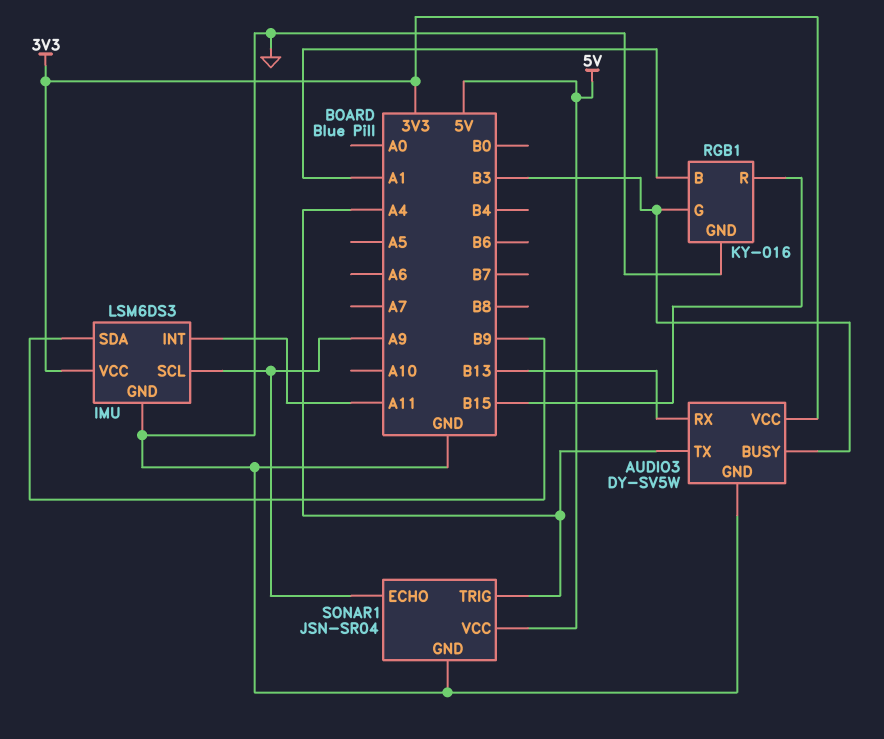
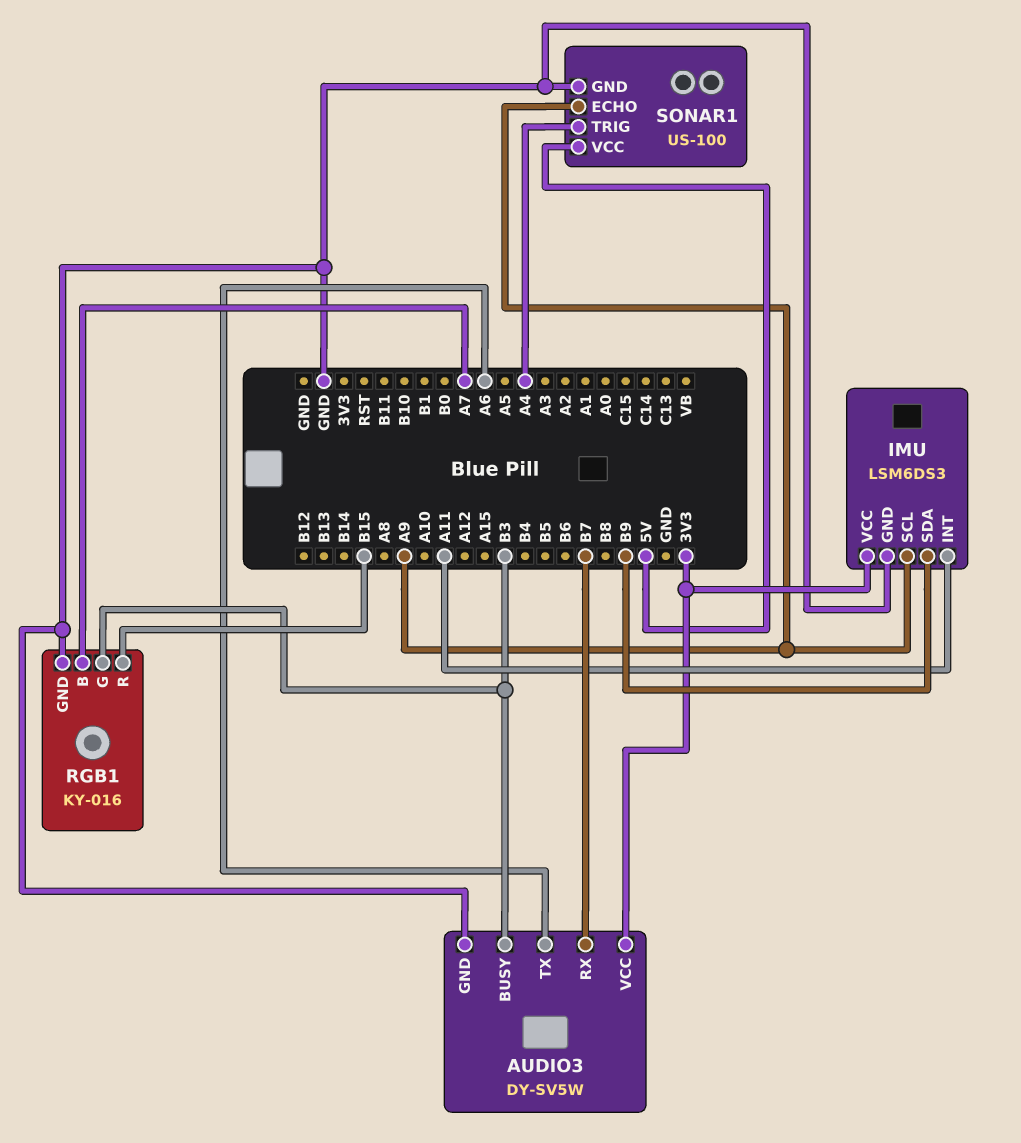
AUDIO3 pin RX: B13 -> B7
AUDIO3 pin TX: A4 -> A6
RGB1 pin B: A1 -> A7
SONAR1: JSN-SR04 -> US-100

